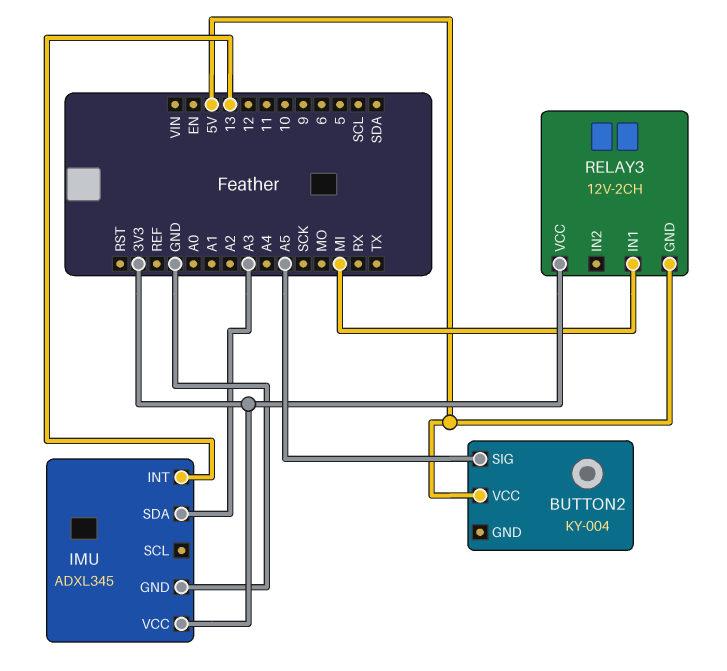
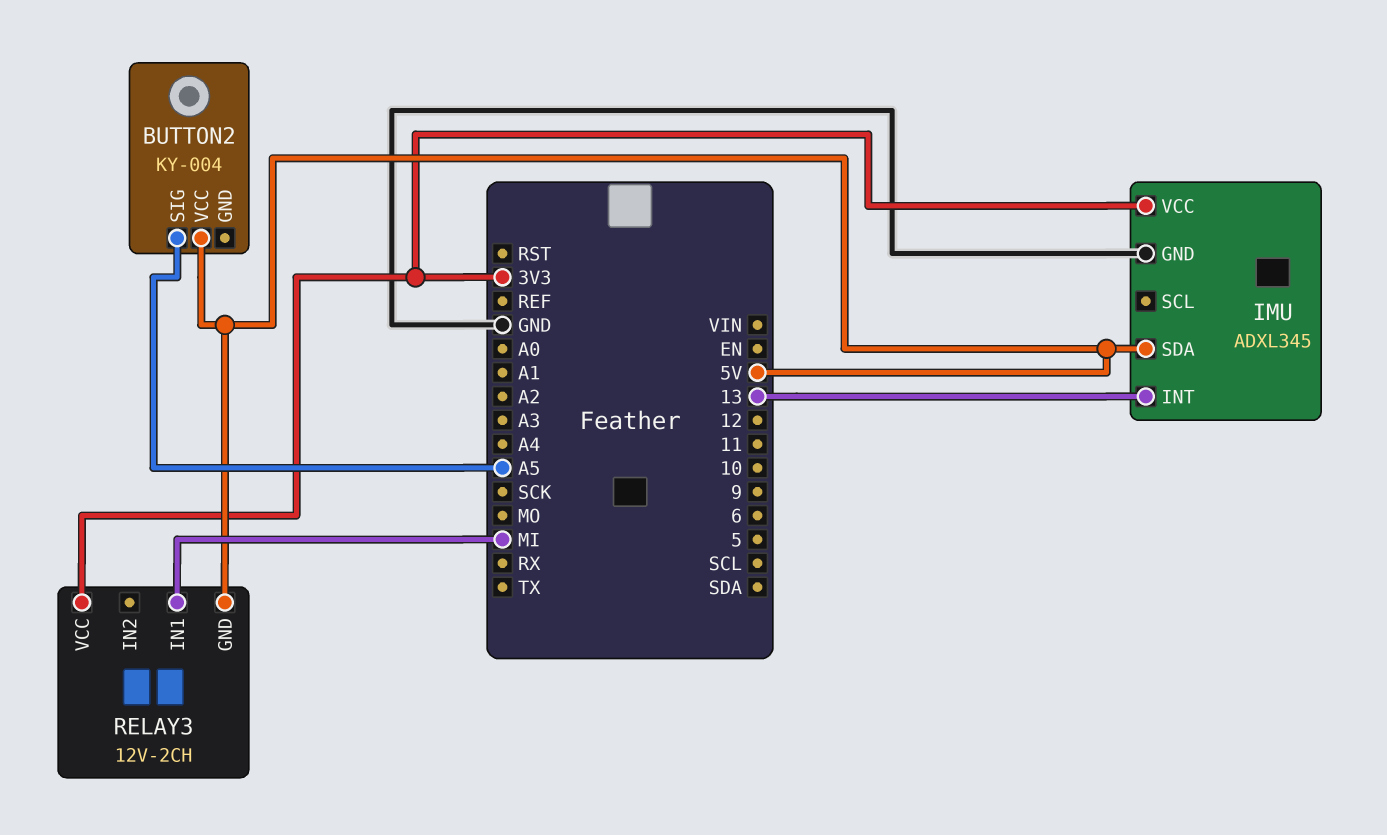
IMU pin SDA: A3 -> 5V

